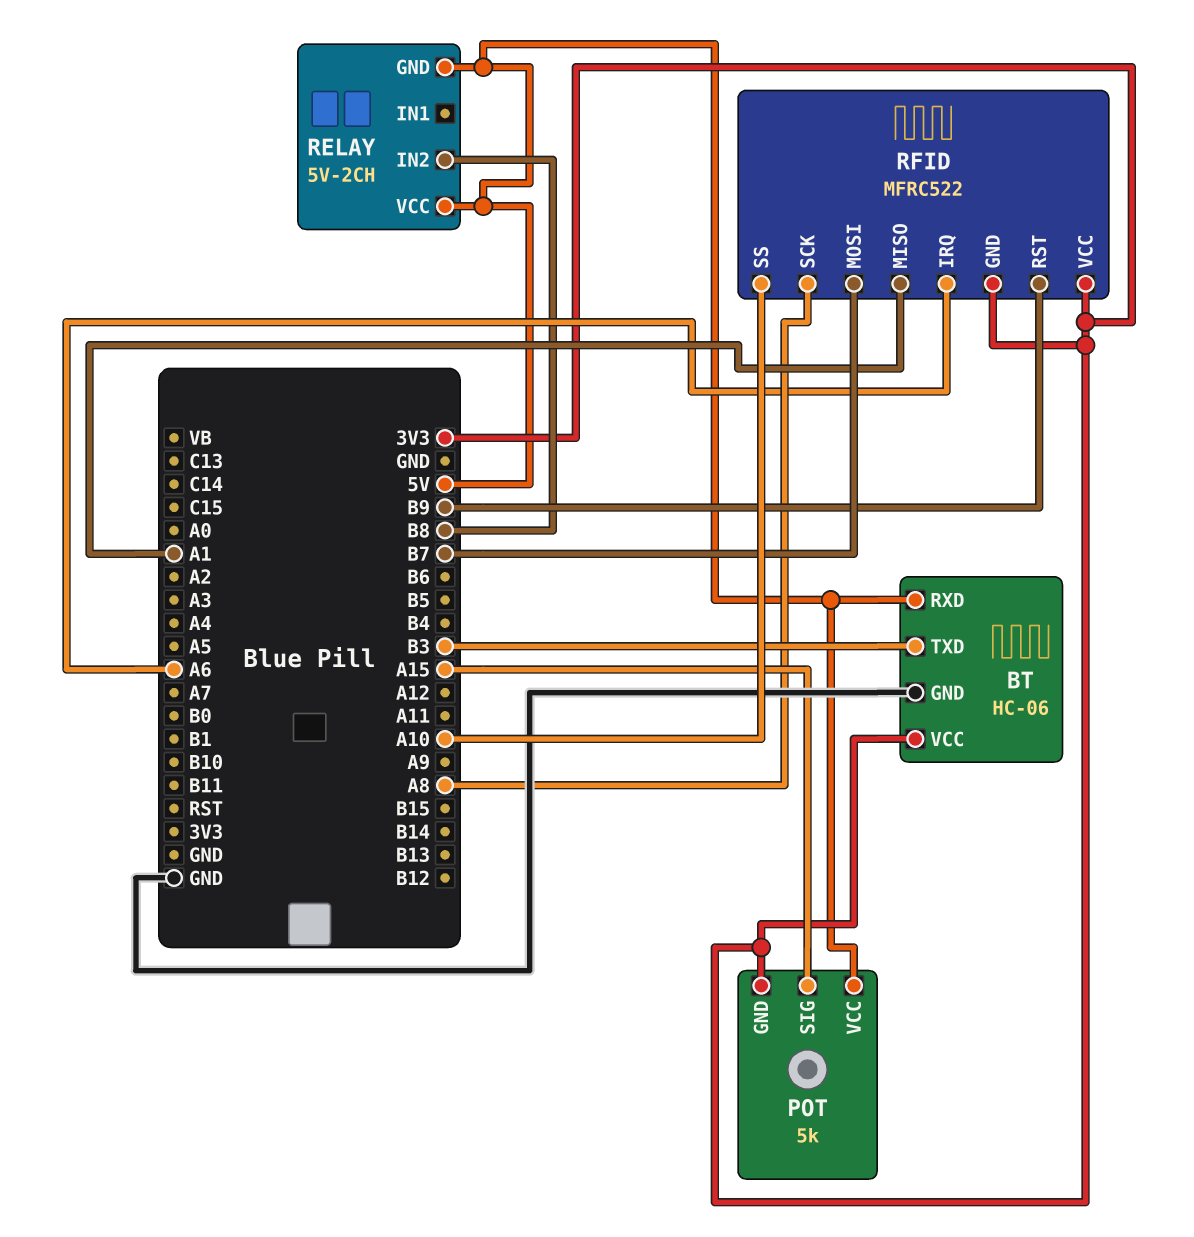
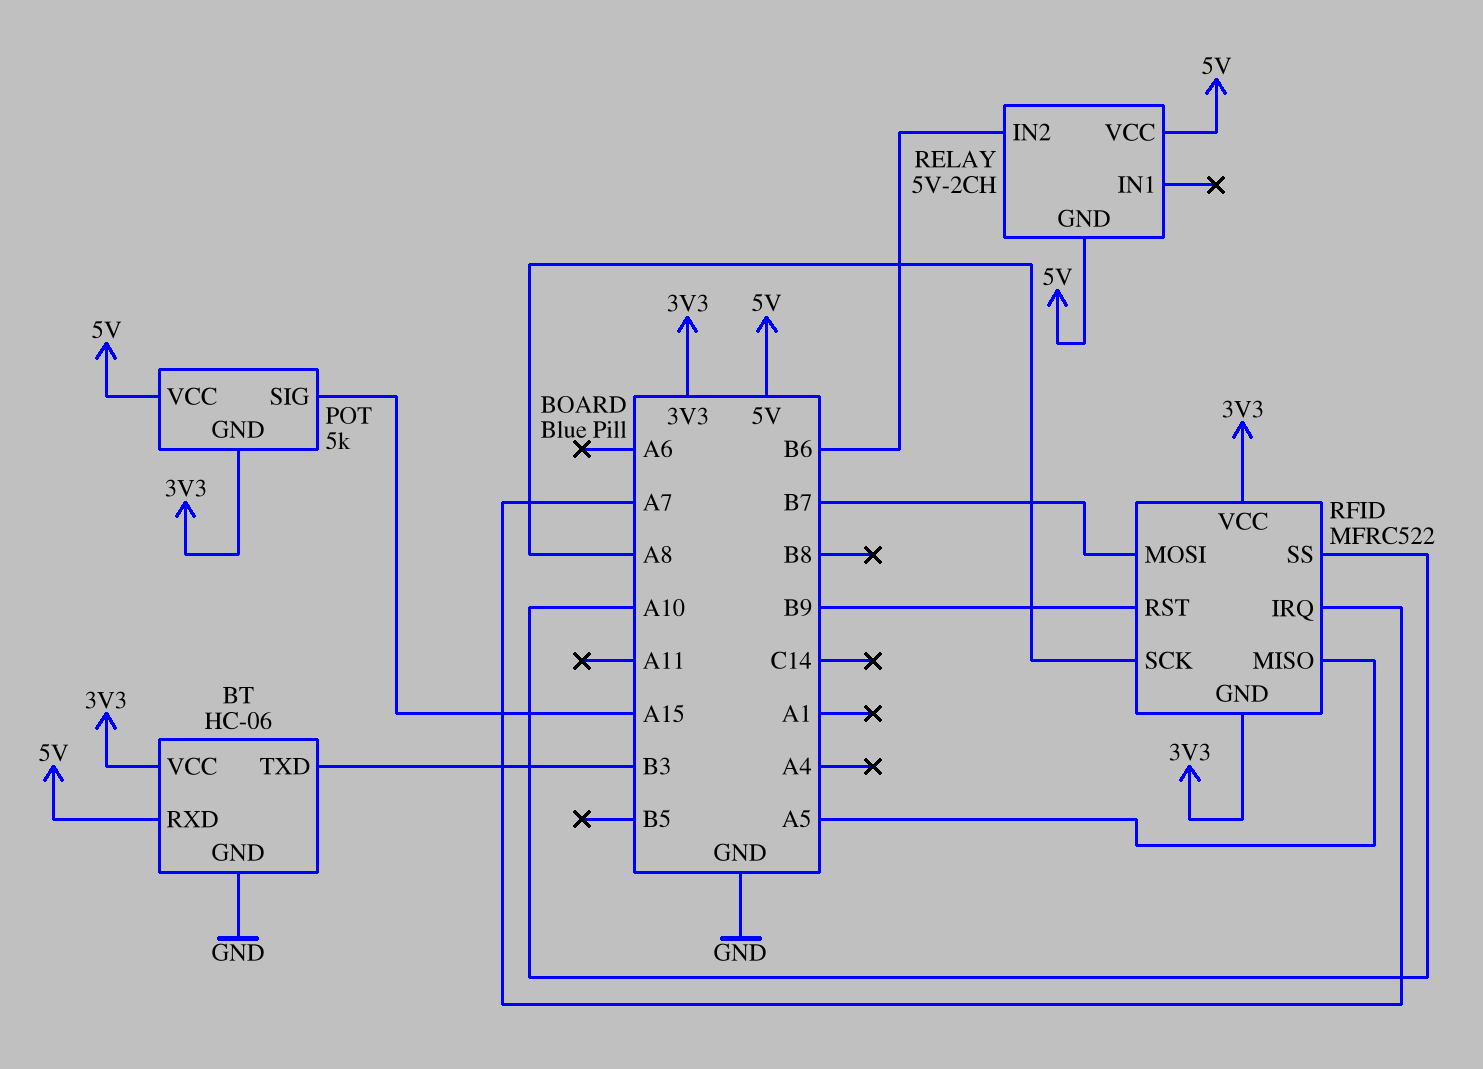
RELAY pin IN2: B8 -> B6
RFID pin IRQ: A6 -> A7
RFID pin MISO: A1 -> A5

